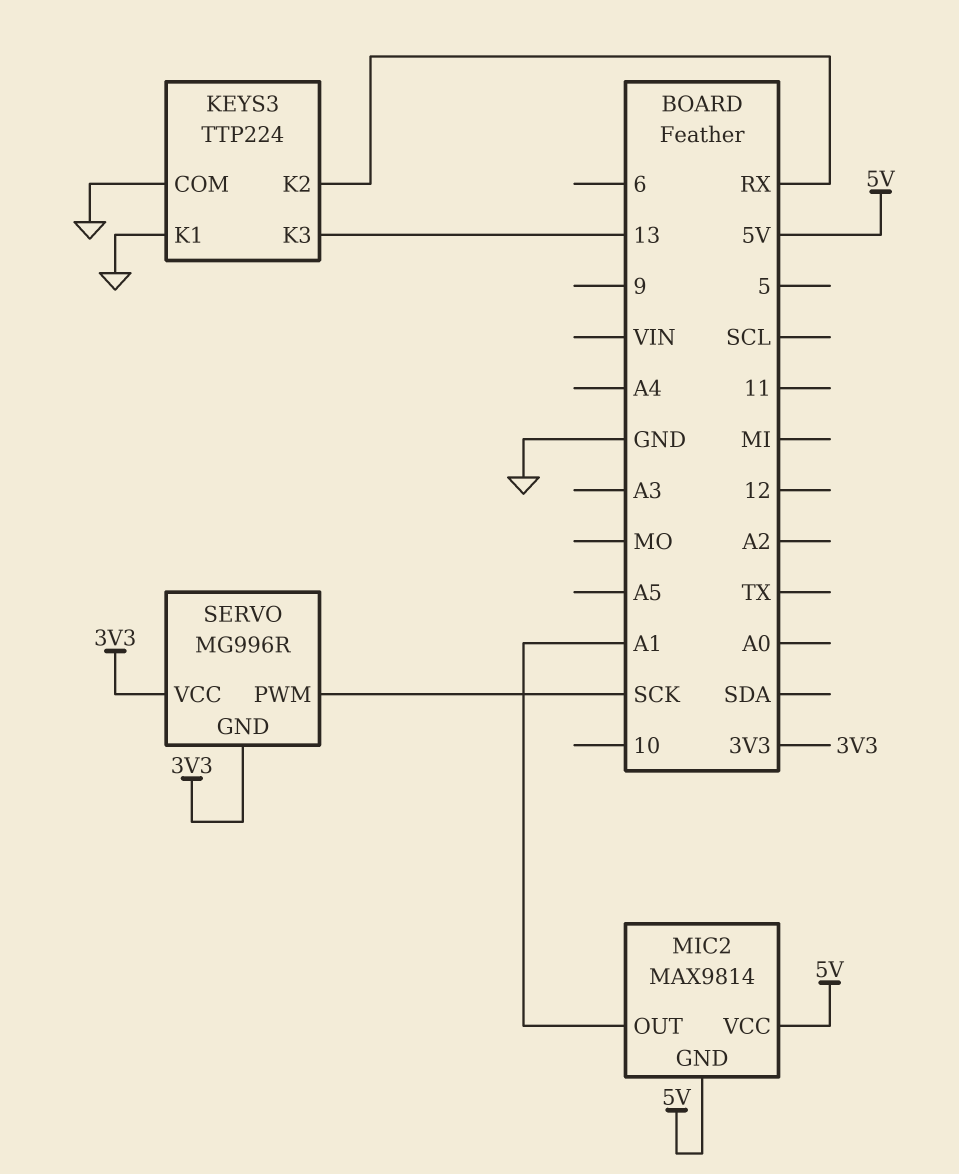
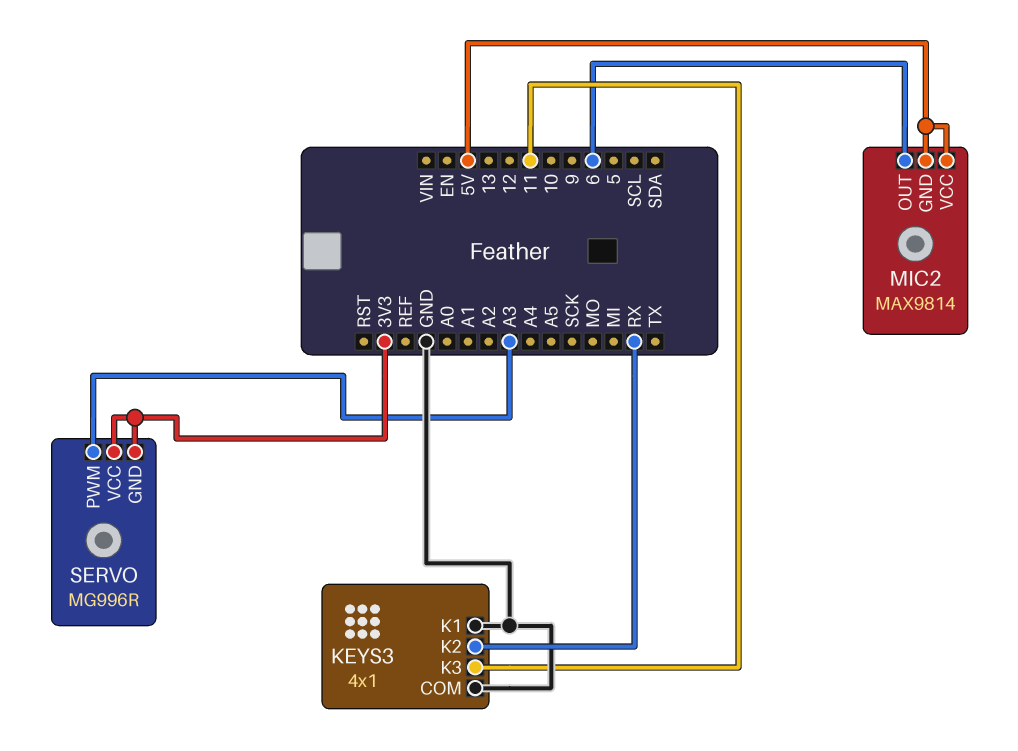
KEYS3: TTP224 -> 4x1
KEYS3 pin K3: 13 -> 11
MIC2 pin OUT: A1 -> 6
SERVO pin PWM: SCK -> A3

